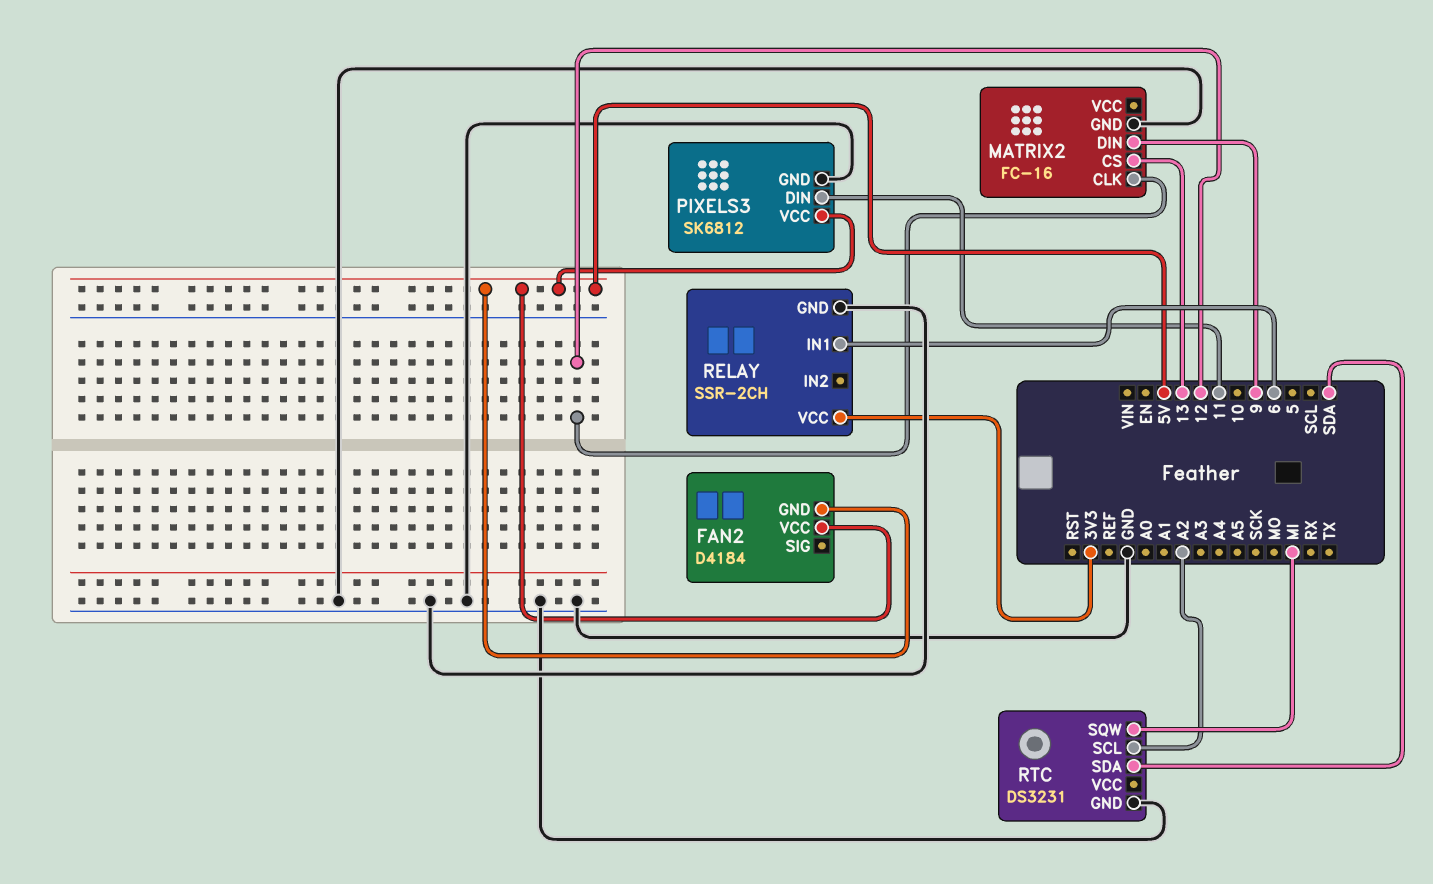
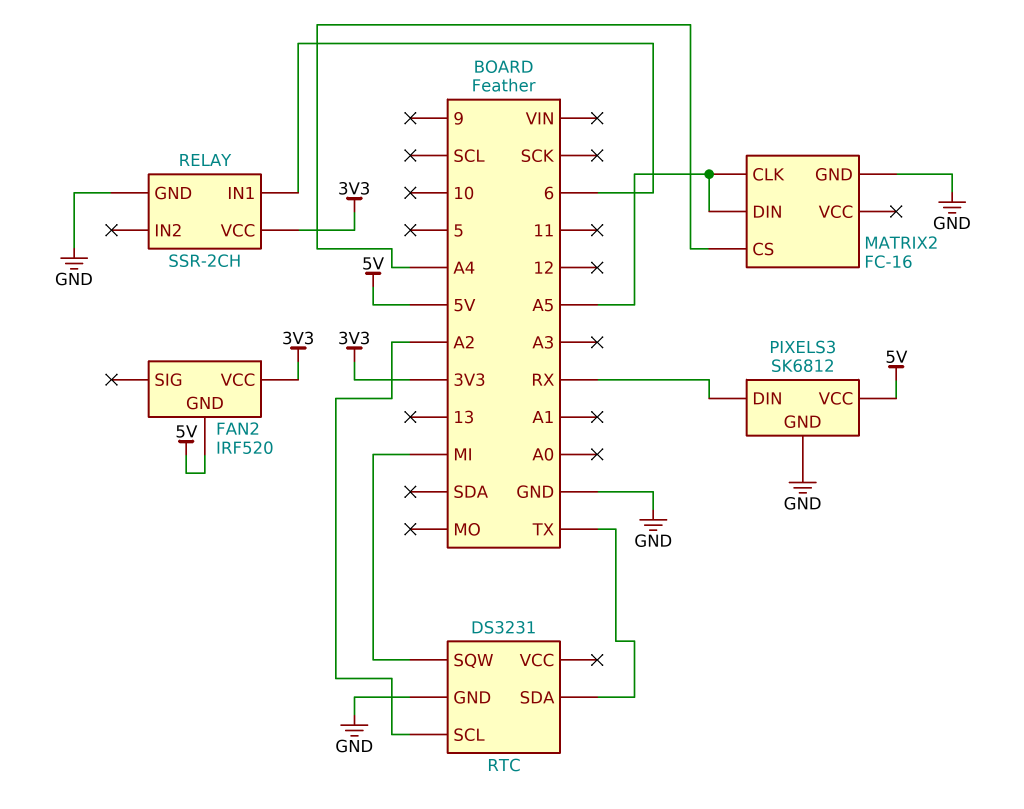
FAN2: D4184 -> IRF520
FAN2 pin VCC: 5V -> 3V3
MATRIX2 pin CLK: 12 -> A5
MATRIX2 pin CS: 13 -> A4
MATRIX2 pin DIN: 9 -> A5
PIXELS3 pin DIN: 11 -> RX
RTC pin SDA: SDA -> TX

